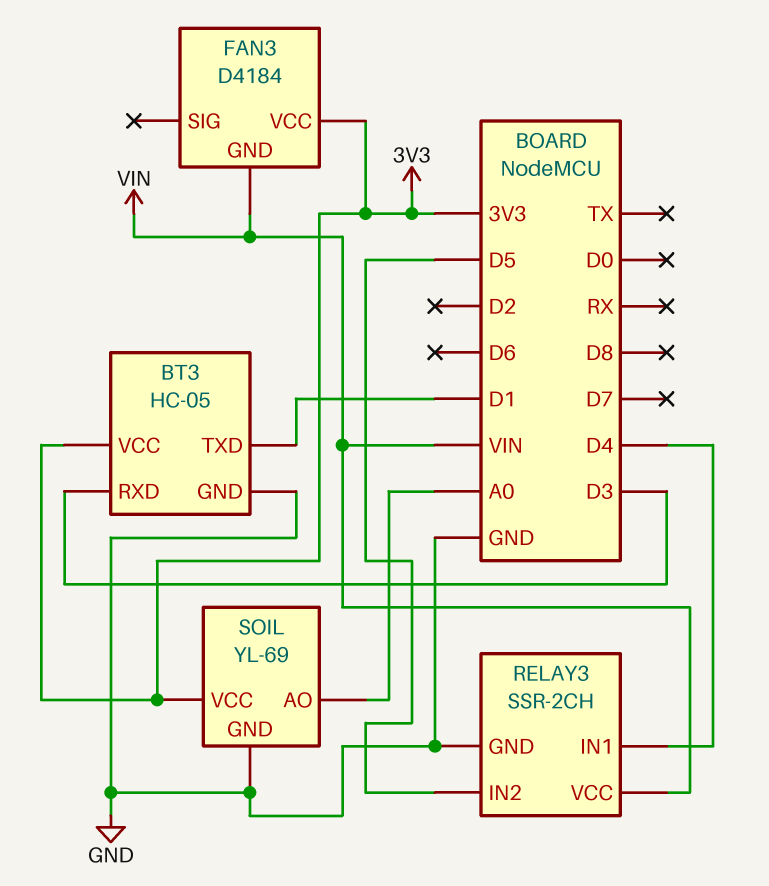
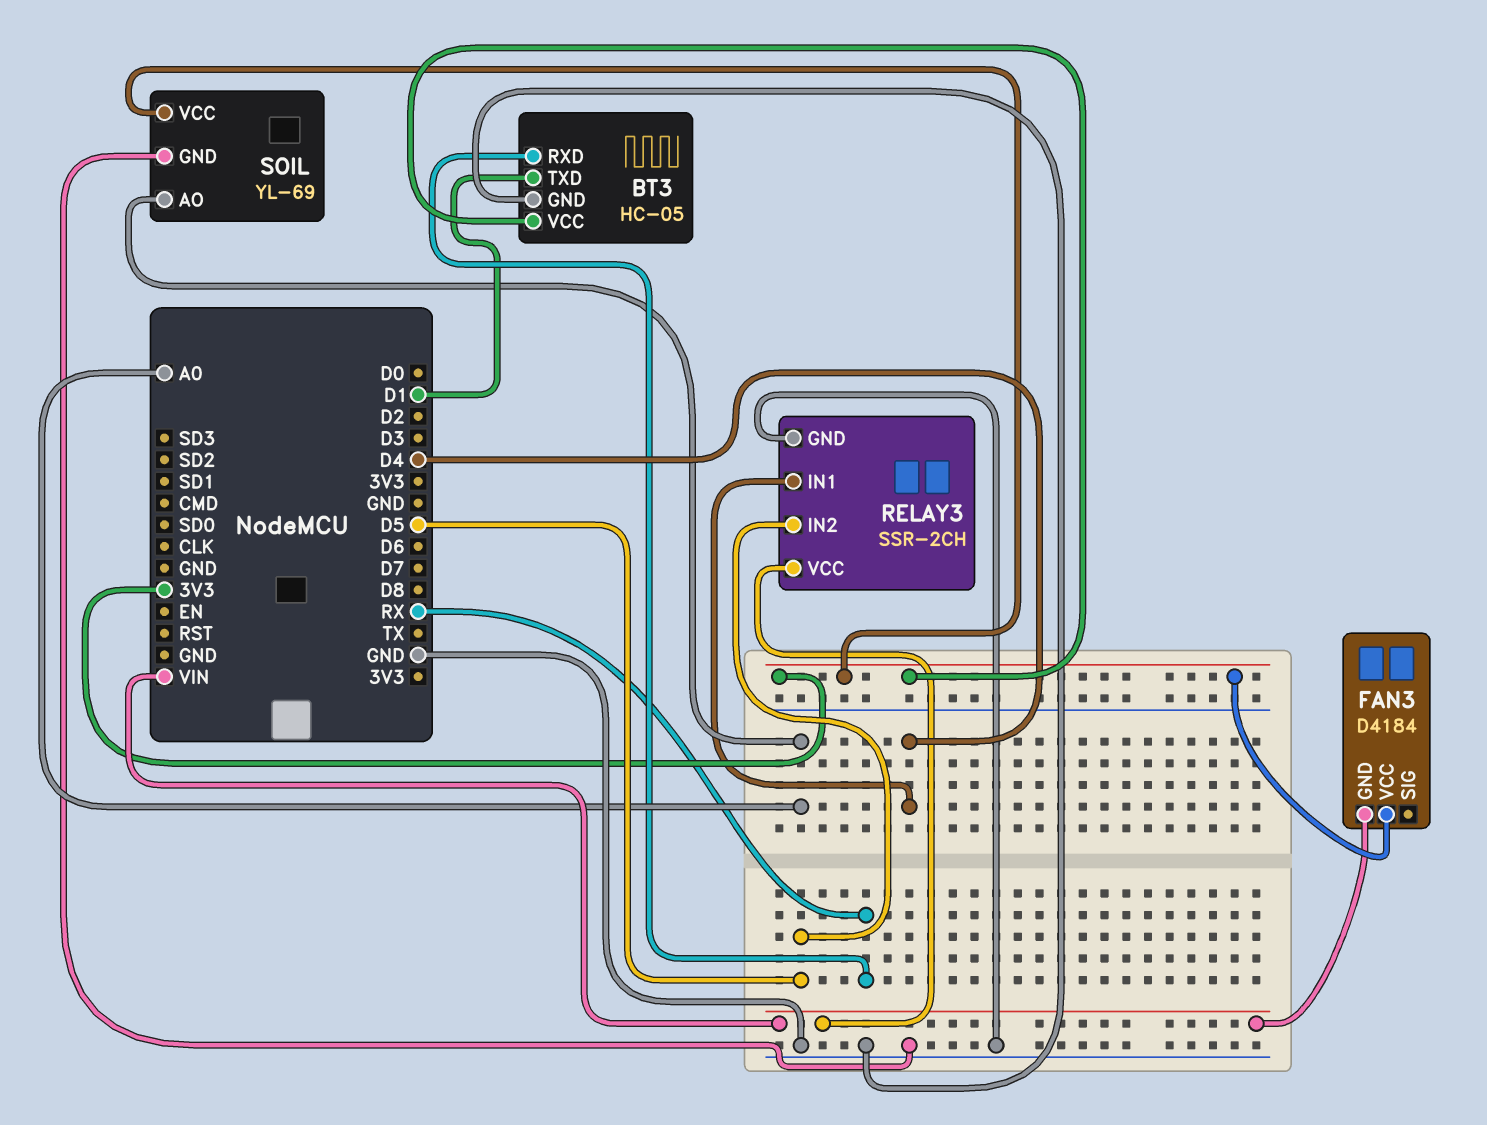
BT3 pin RXD: D3 -> RX

